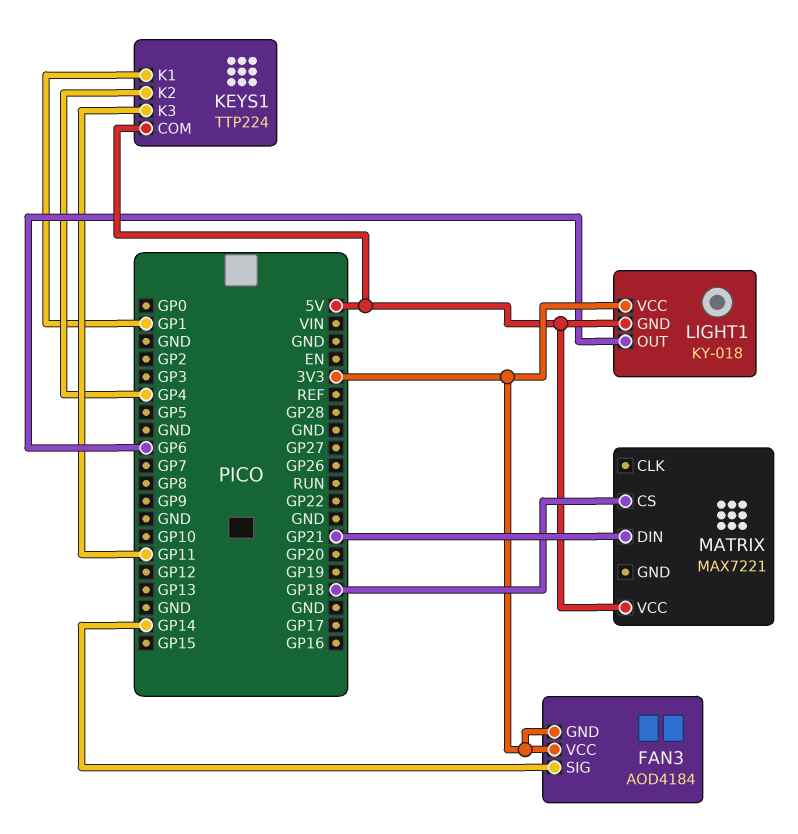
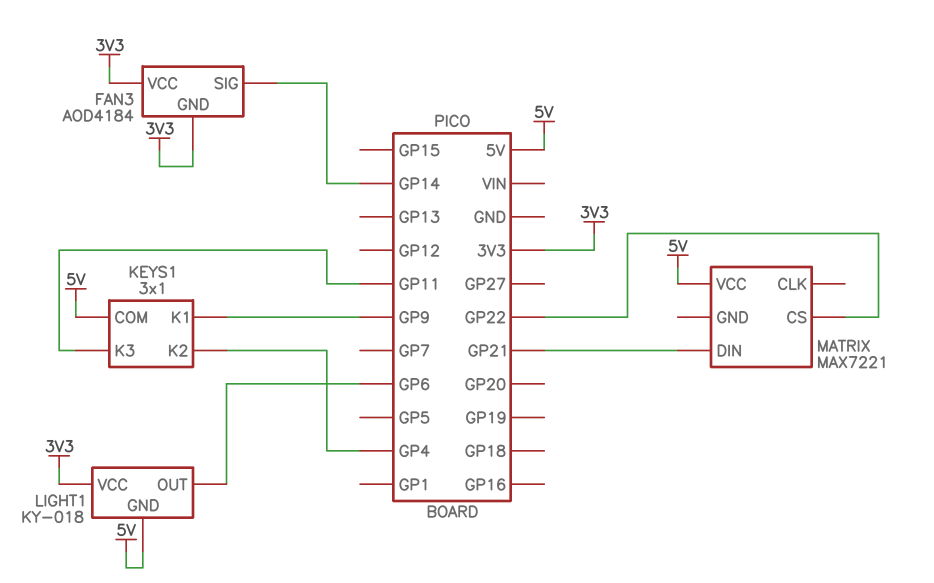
KEYS1: TTP224 -> 3x1
KEYS1 pin K1: GP1 -> GP9
MATRIX pin CS: GP18 -> GP22

